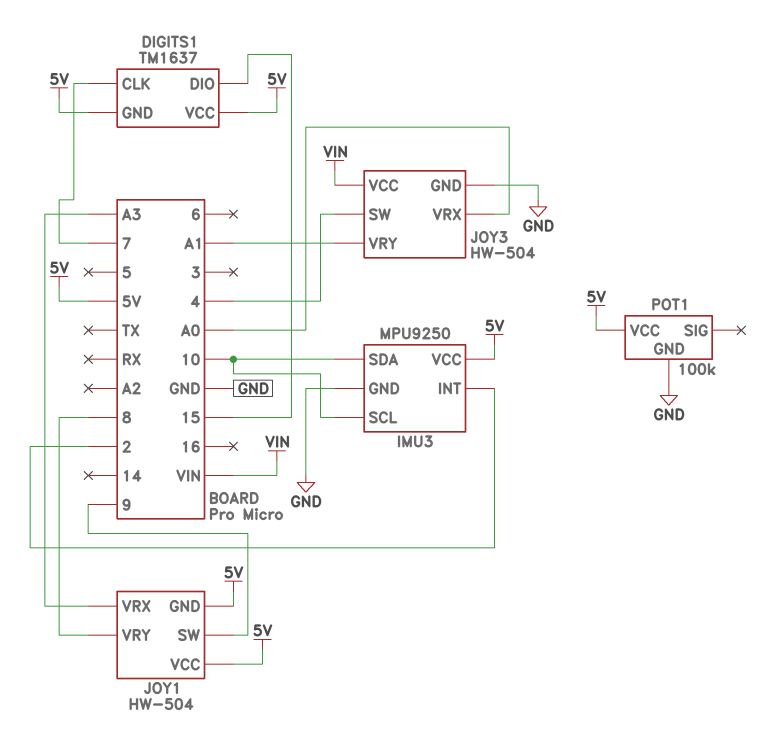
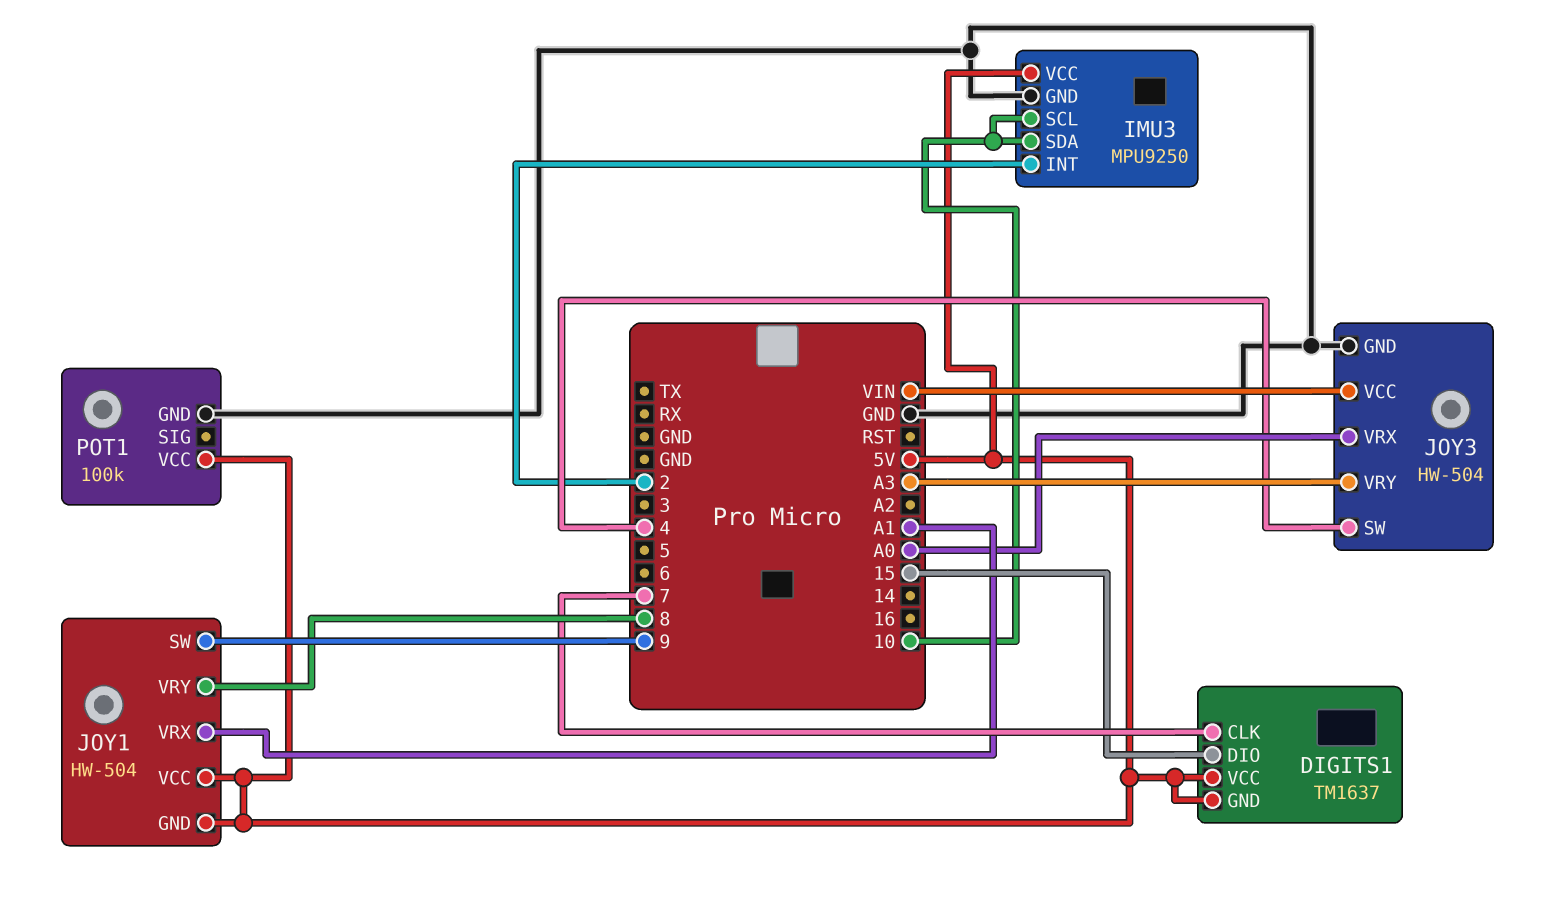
JOY1 pin VRX: A3 -> A1
JOY3 pin VRY: A1 -> A3

